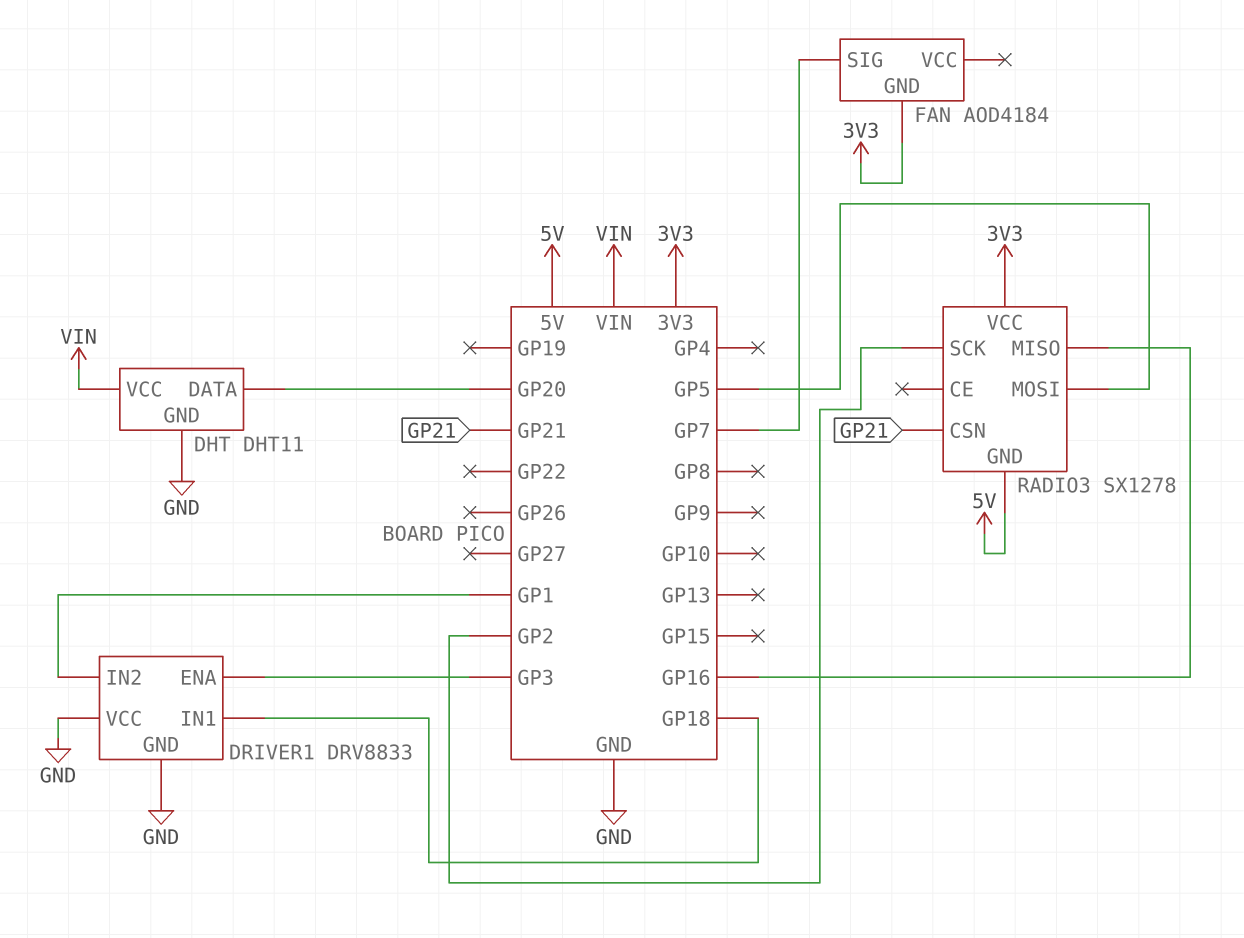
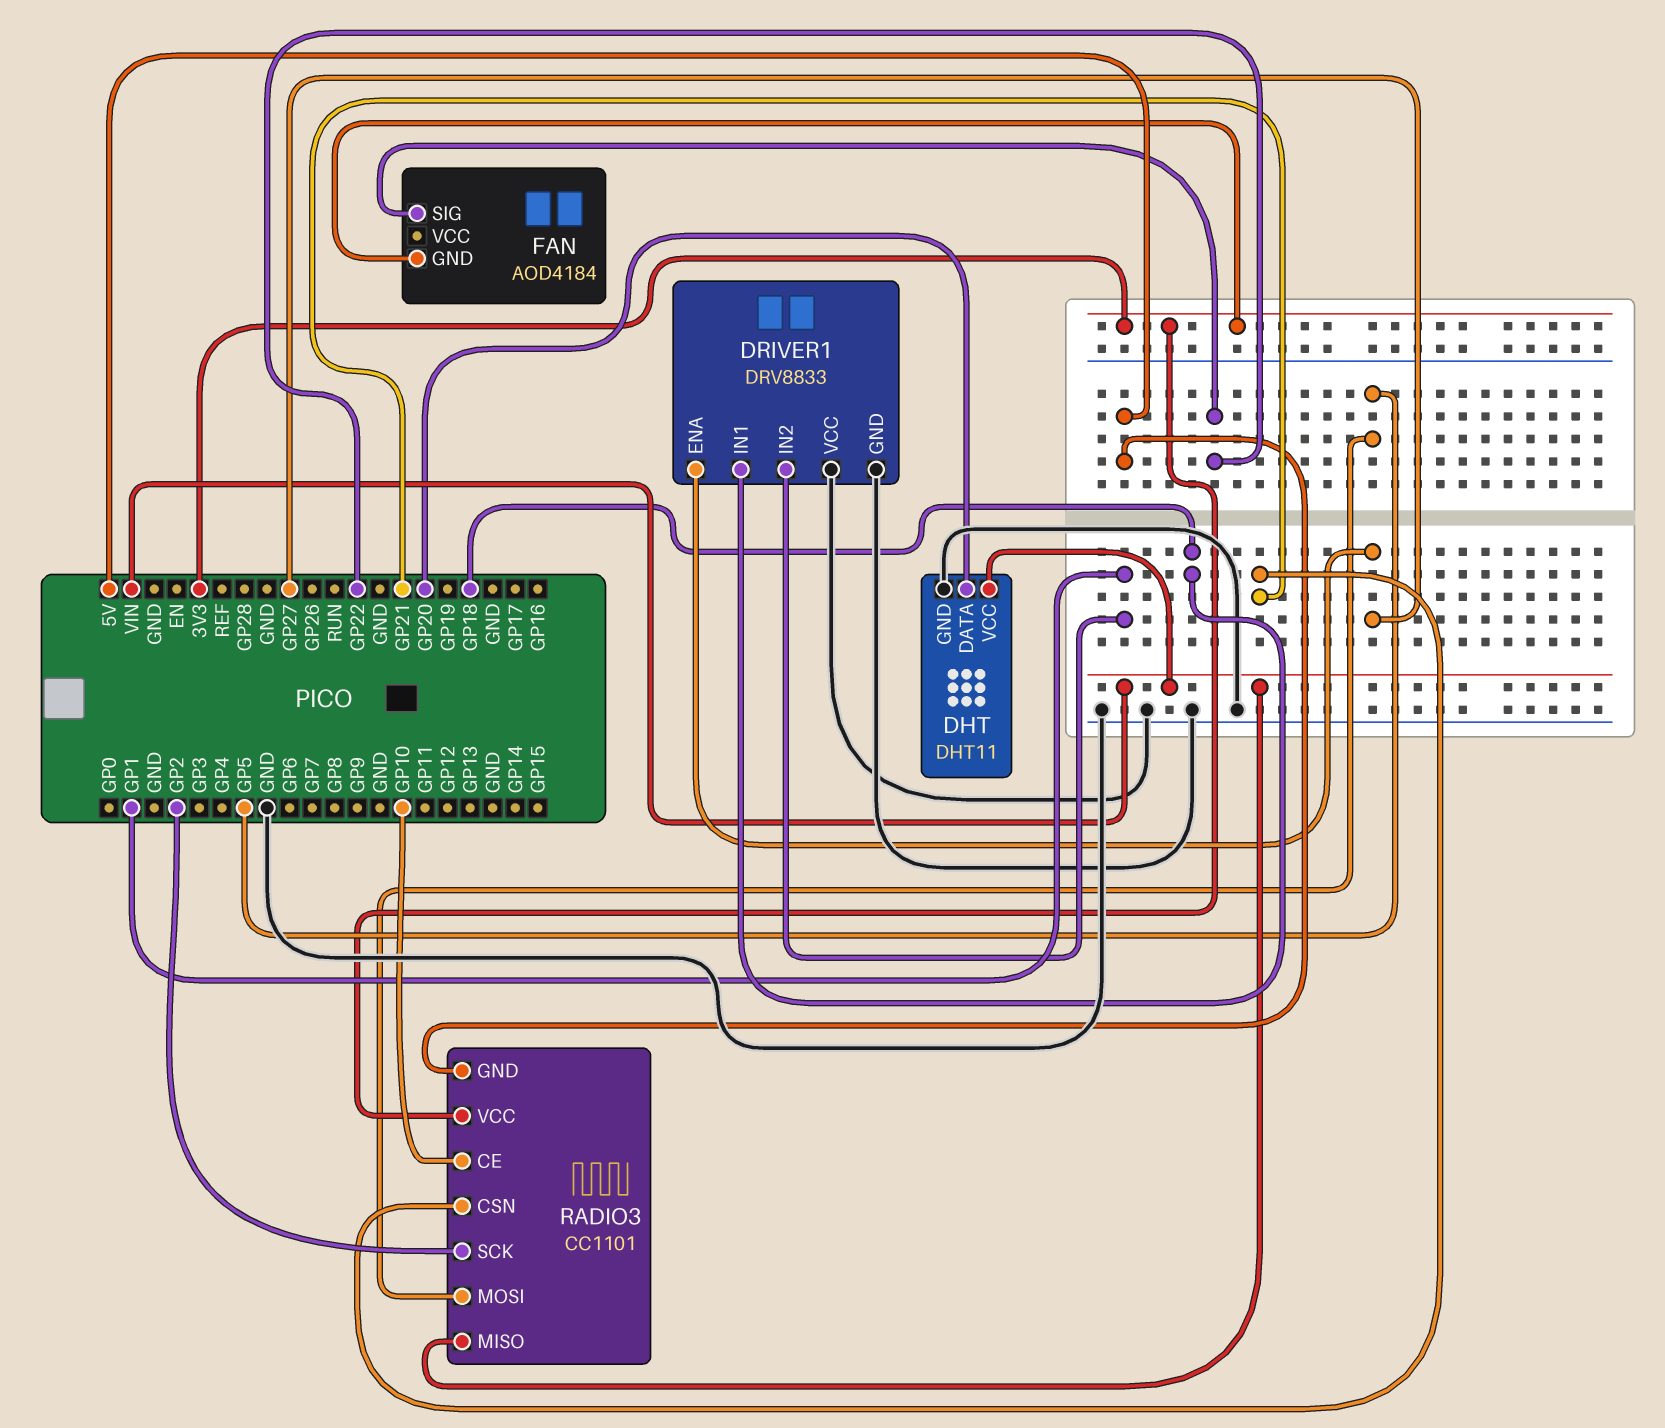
DRIVER1 pin ENA: GP3 -> GP27
FAN pin SIG: GP7 -> GP22
RADIO3: SX1278 -> CC1101
RADIO3 pin CE: none -> GP10
RADIO3 pin MISO: GP16 -> VIN

